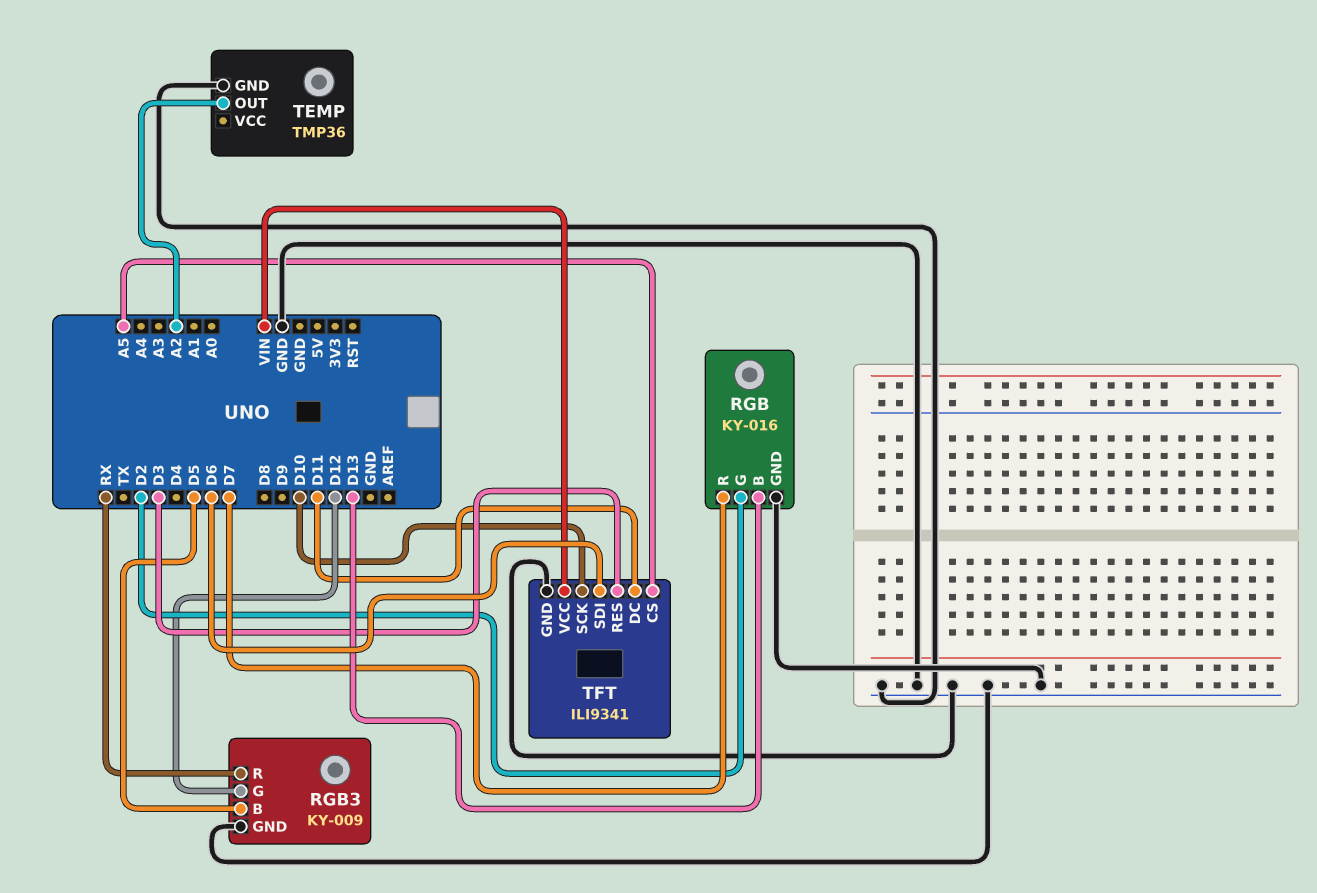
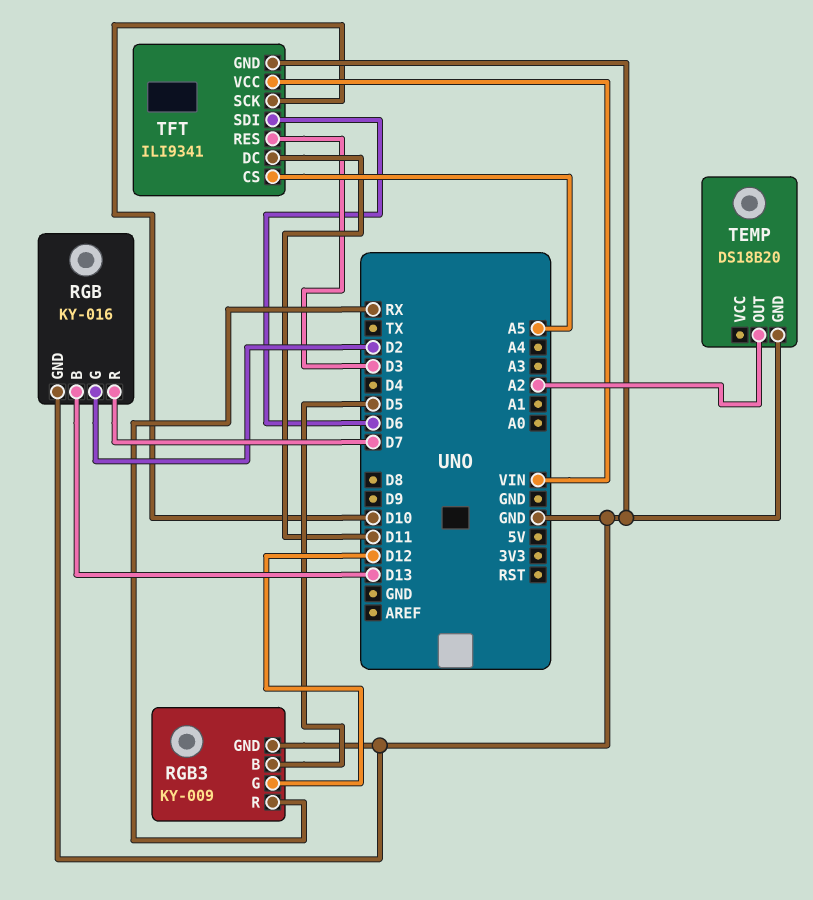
TEMP: TMP36 -> DS18B20

